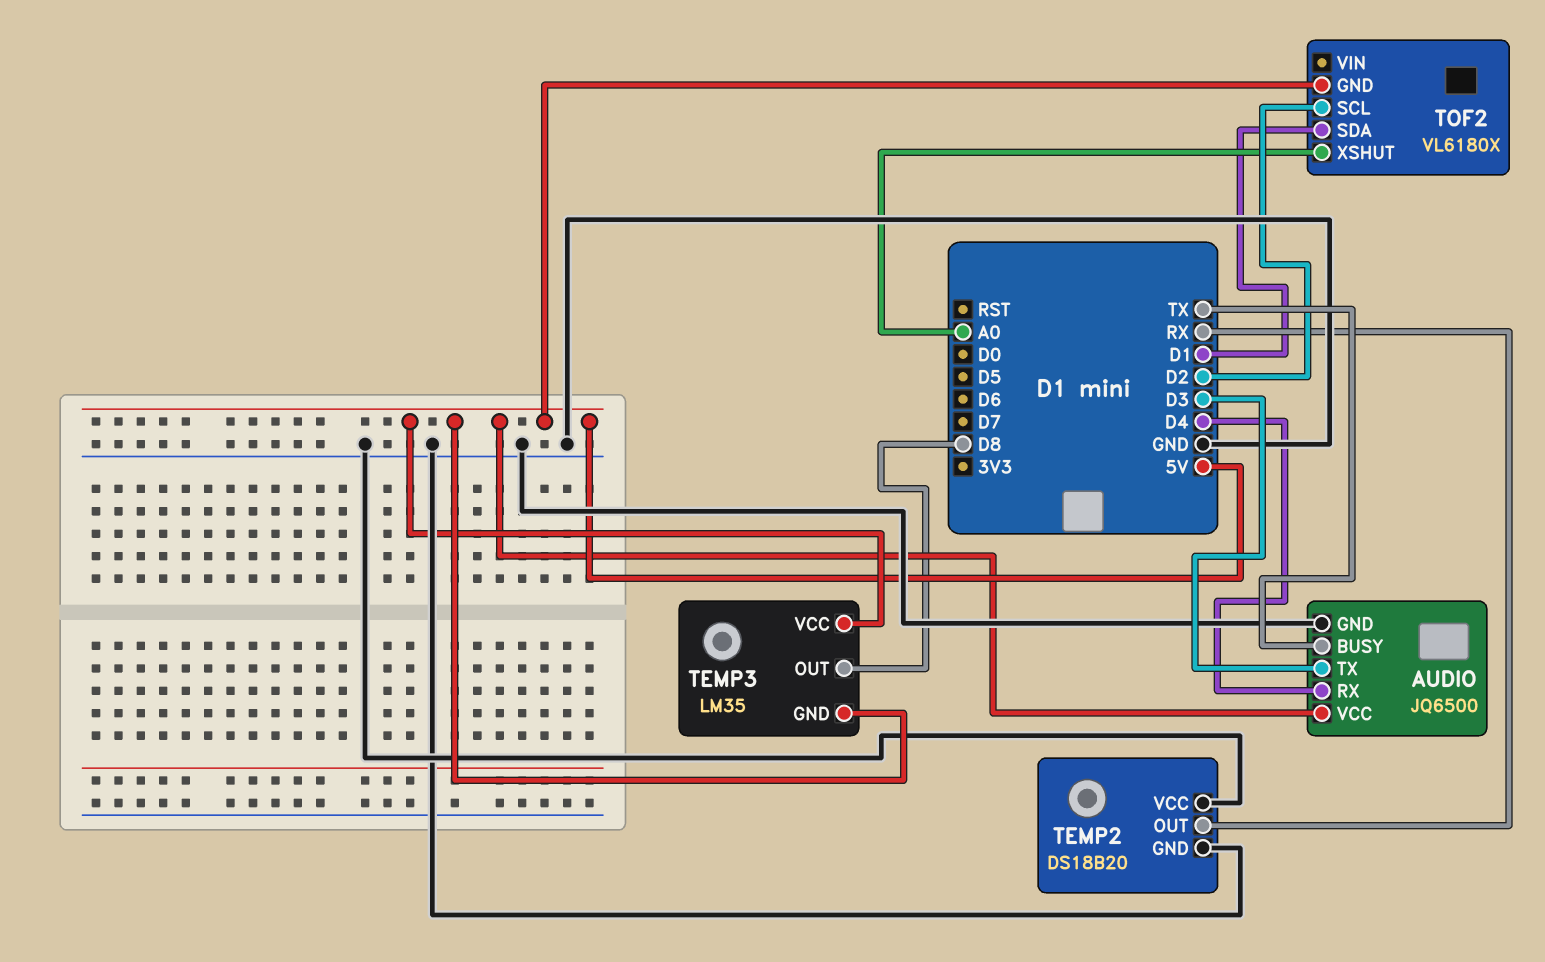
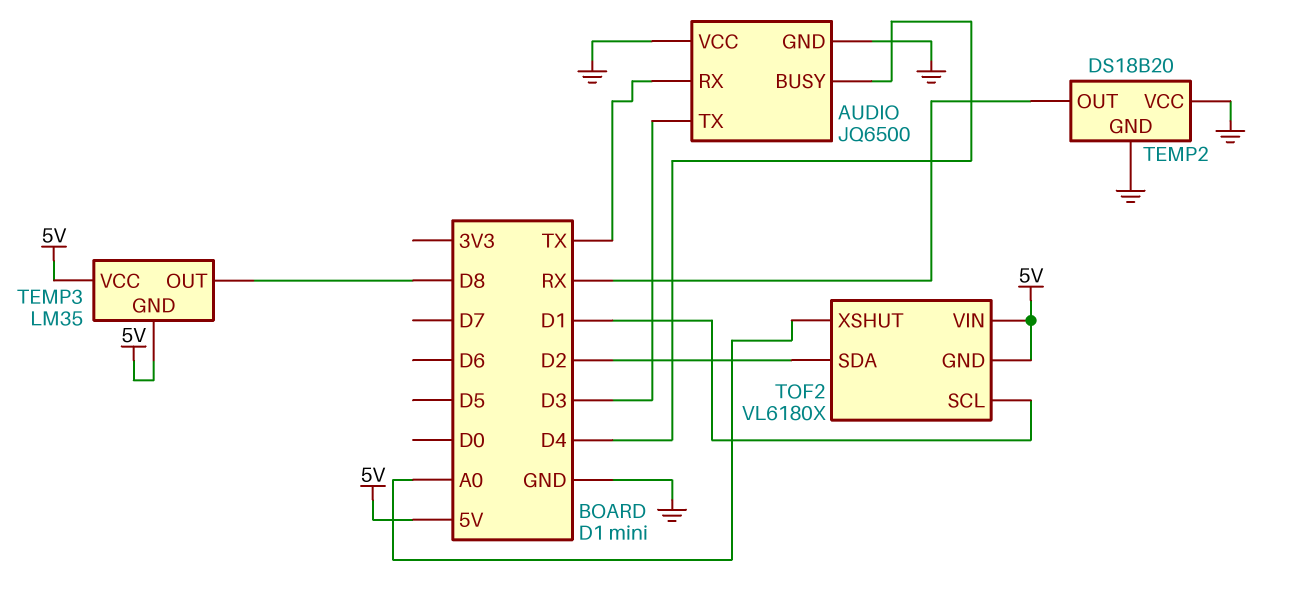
AUDIO pin BUSY: TX -> D4
AUDIO pin RX: D4 -> TX
AUDIO pin VCC: 5V -> GND
TOF2 pin SCL: D2 -> D1
TOF2 pin SDA: D1 -> D2
TOF2 pin VIN: none -> 5V

